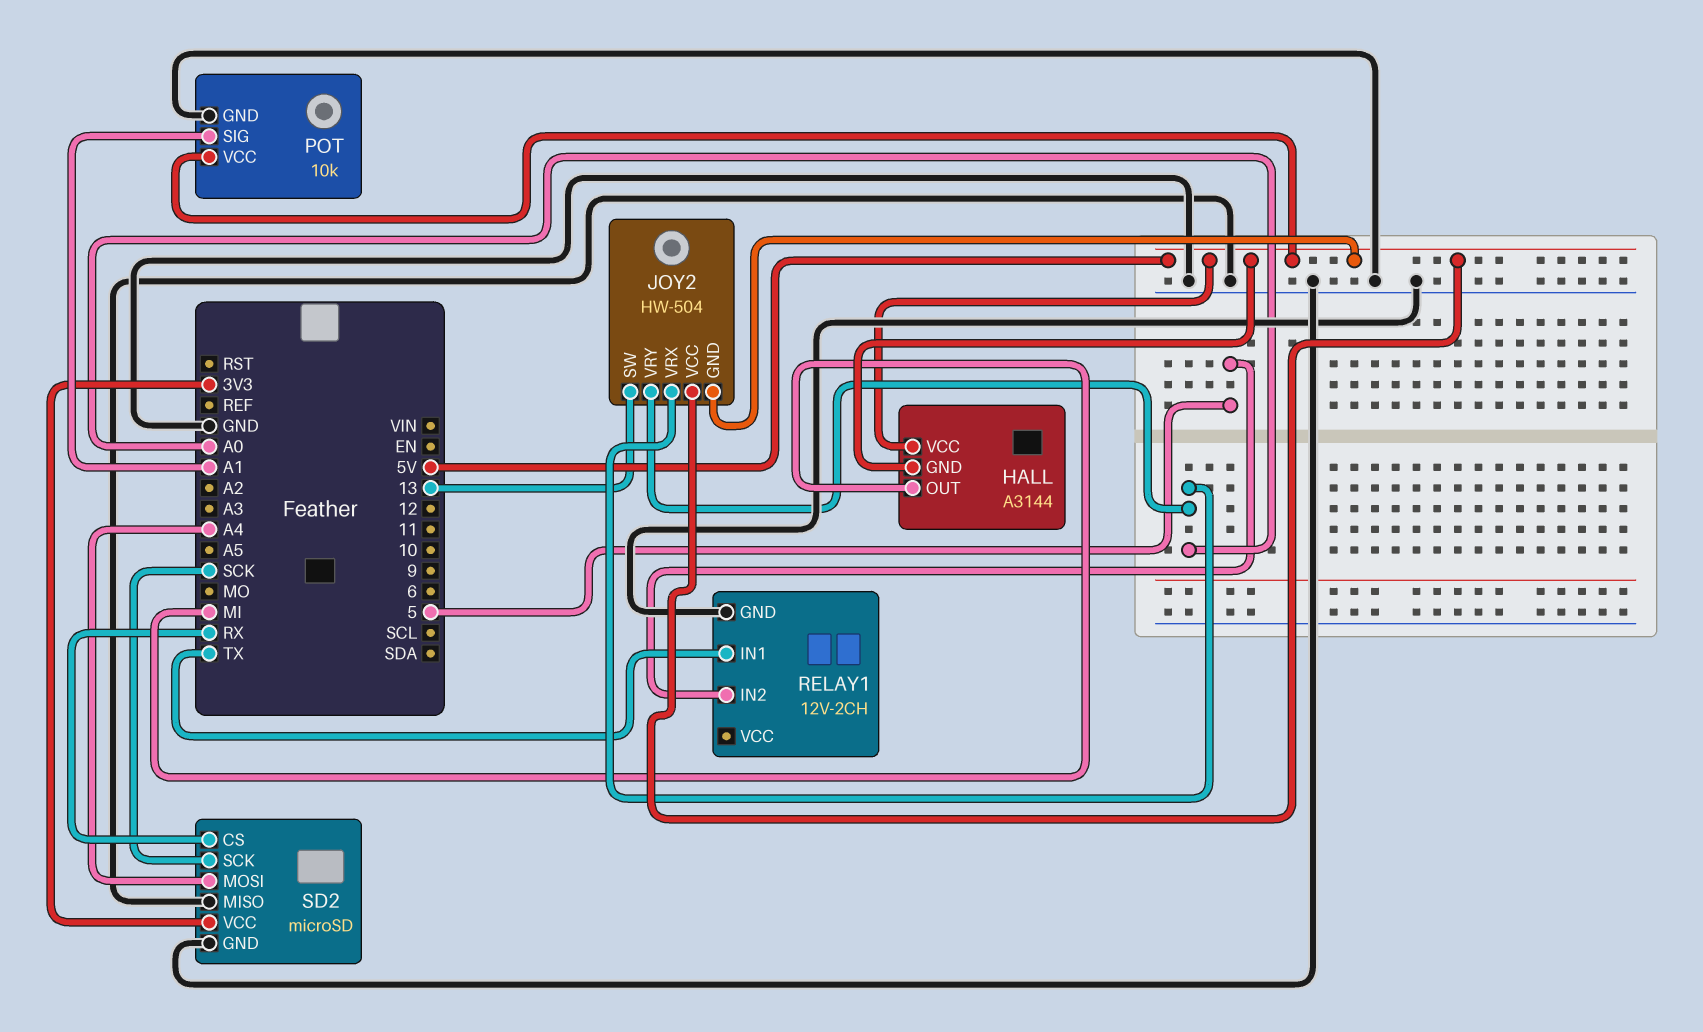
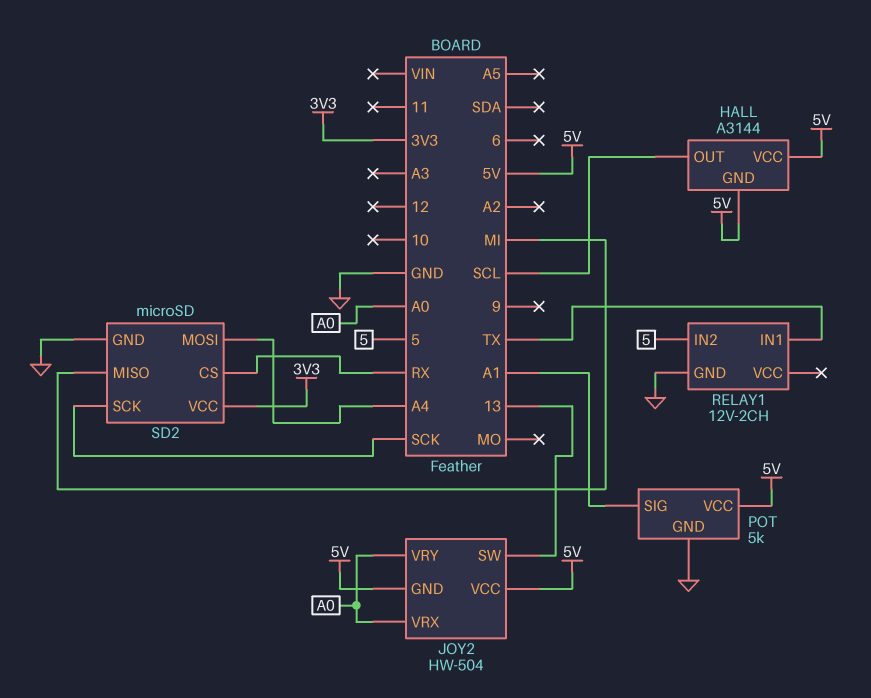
HALL pin OUT: MI -> SCL
POT: 10k -> 5k
SD2 pin MISO: GND -> MI

